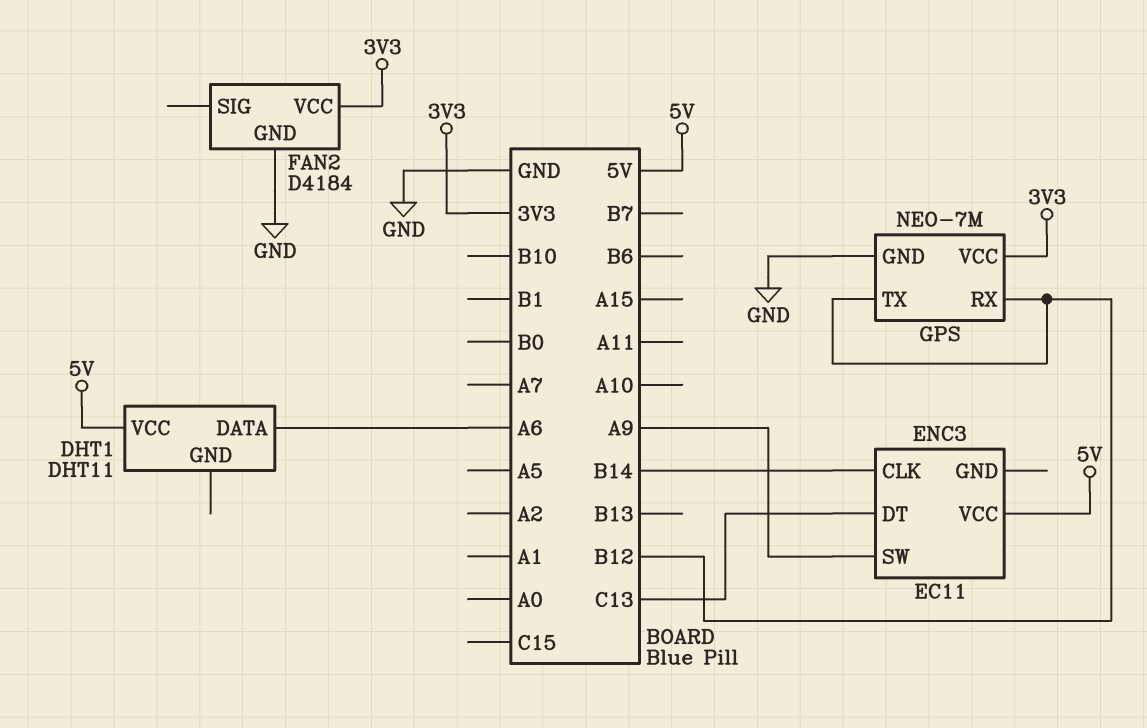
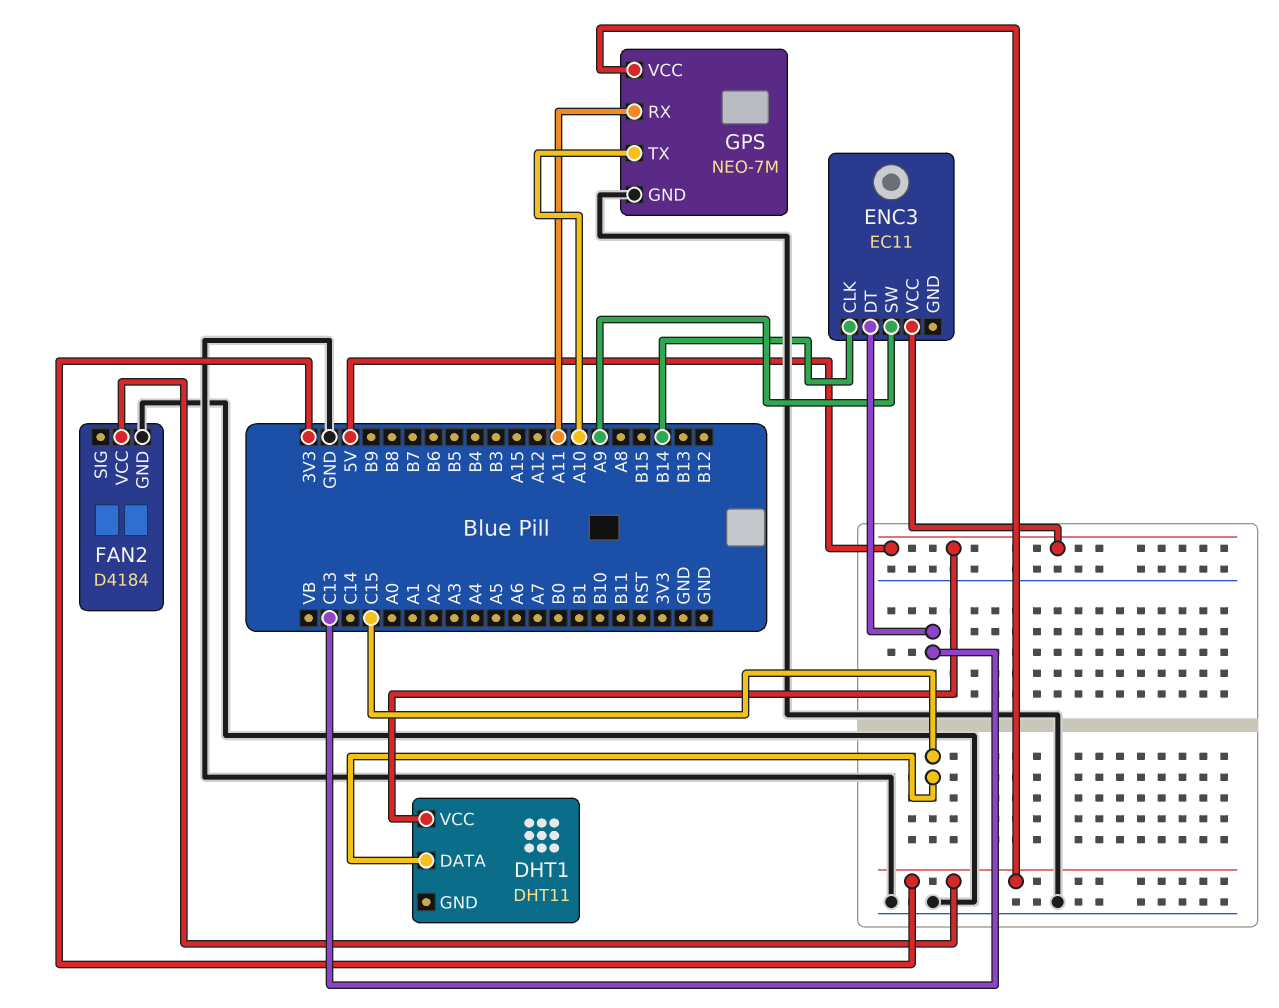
DHT1 pin DATA: A6 -> C15
GPS pin RX: B12 -> A11
GPS pin TX: B12 -> A10

